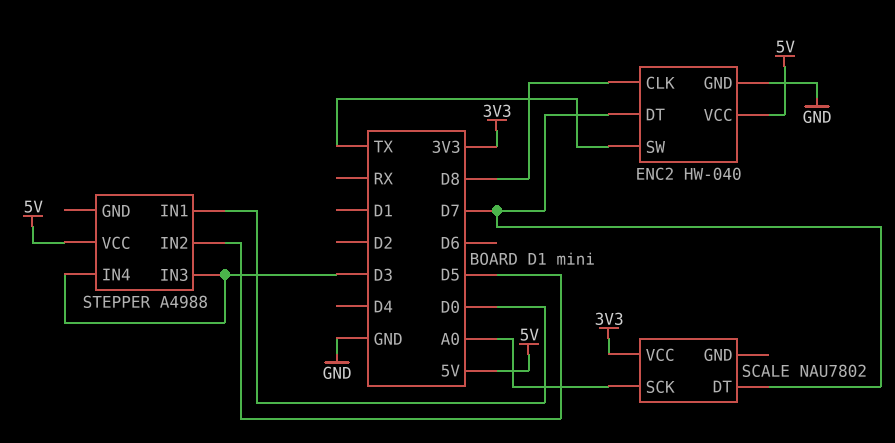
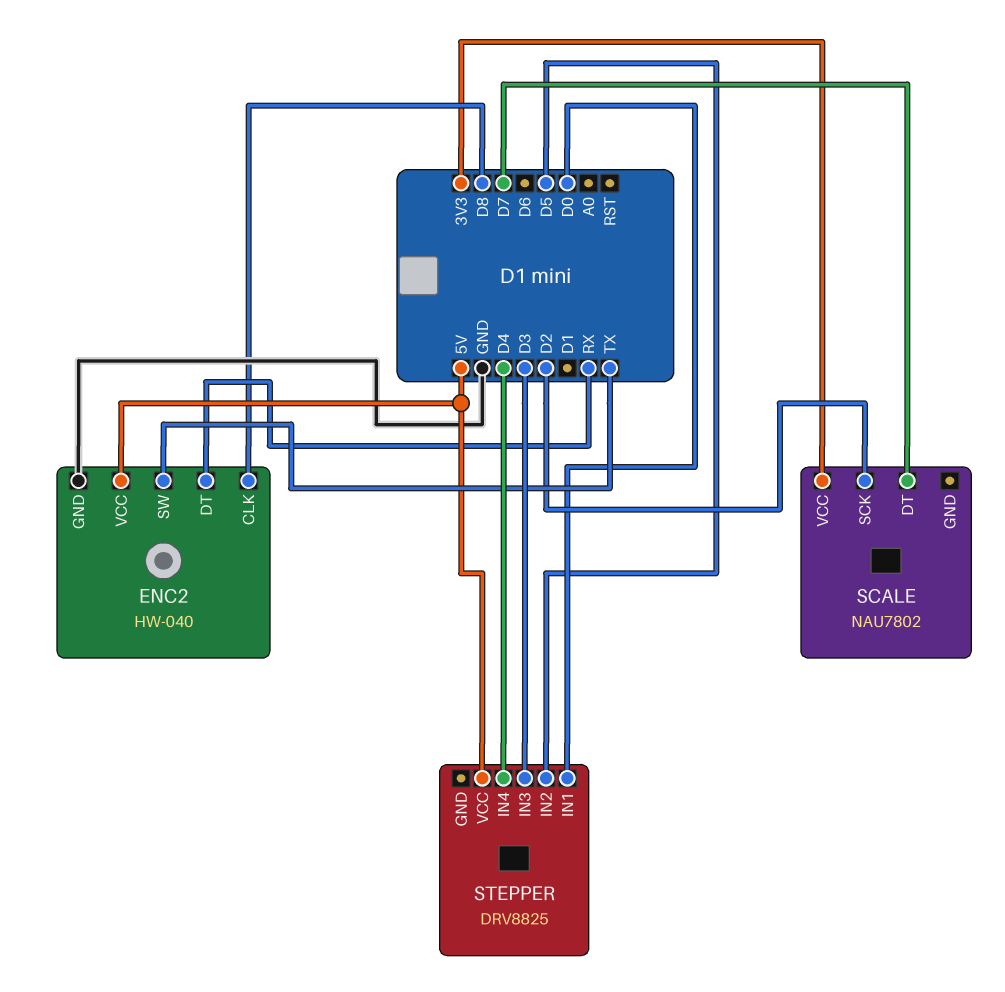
ENC2 pin DT: D7 -> RX
SCALE pin SCK: A0 -> D2
STEPPER: A4988 -> DRV8825
STEPPER pin IN4: D3 -> D4

